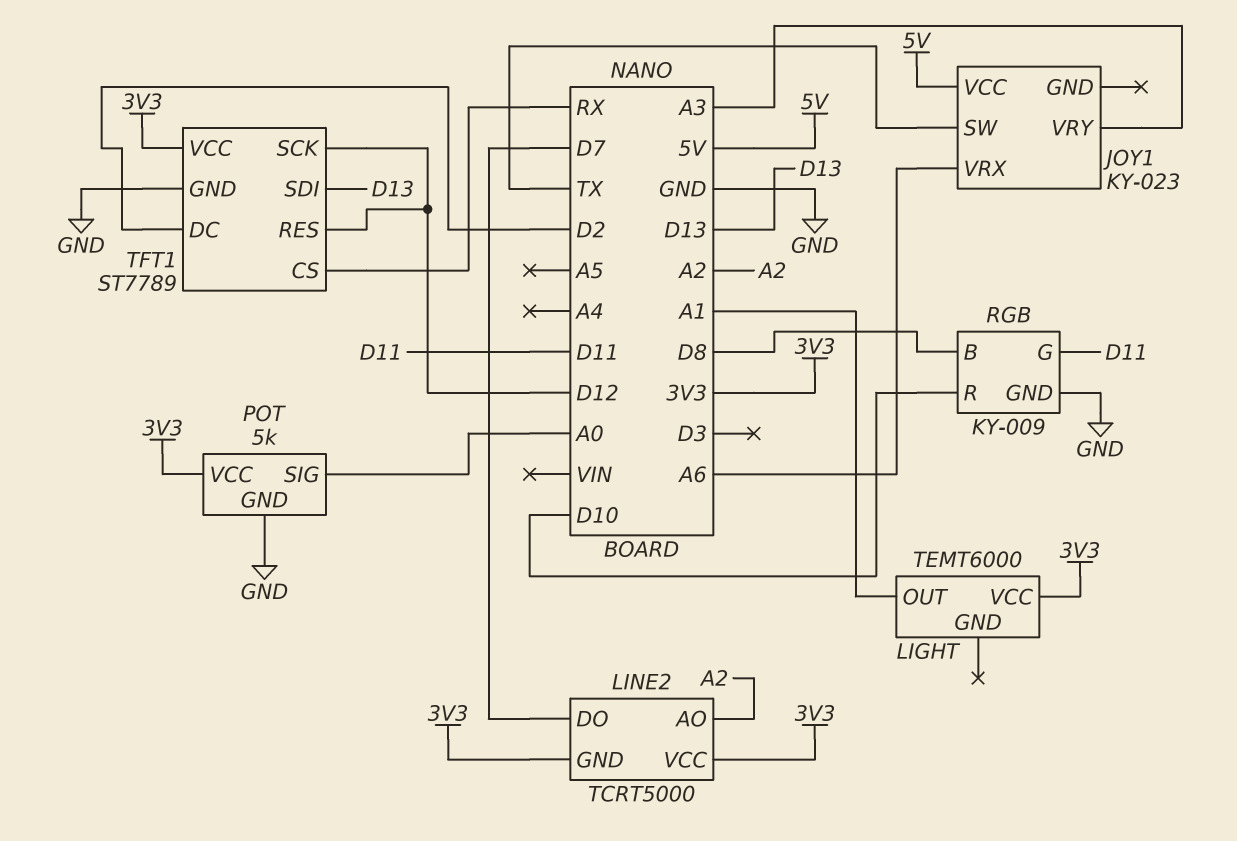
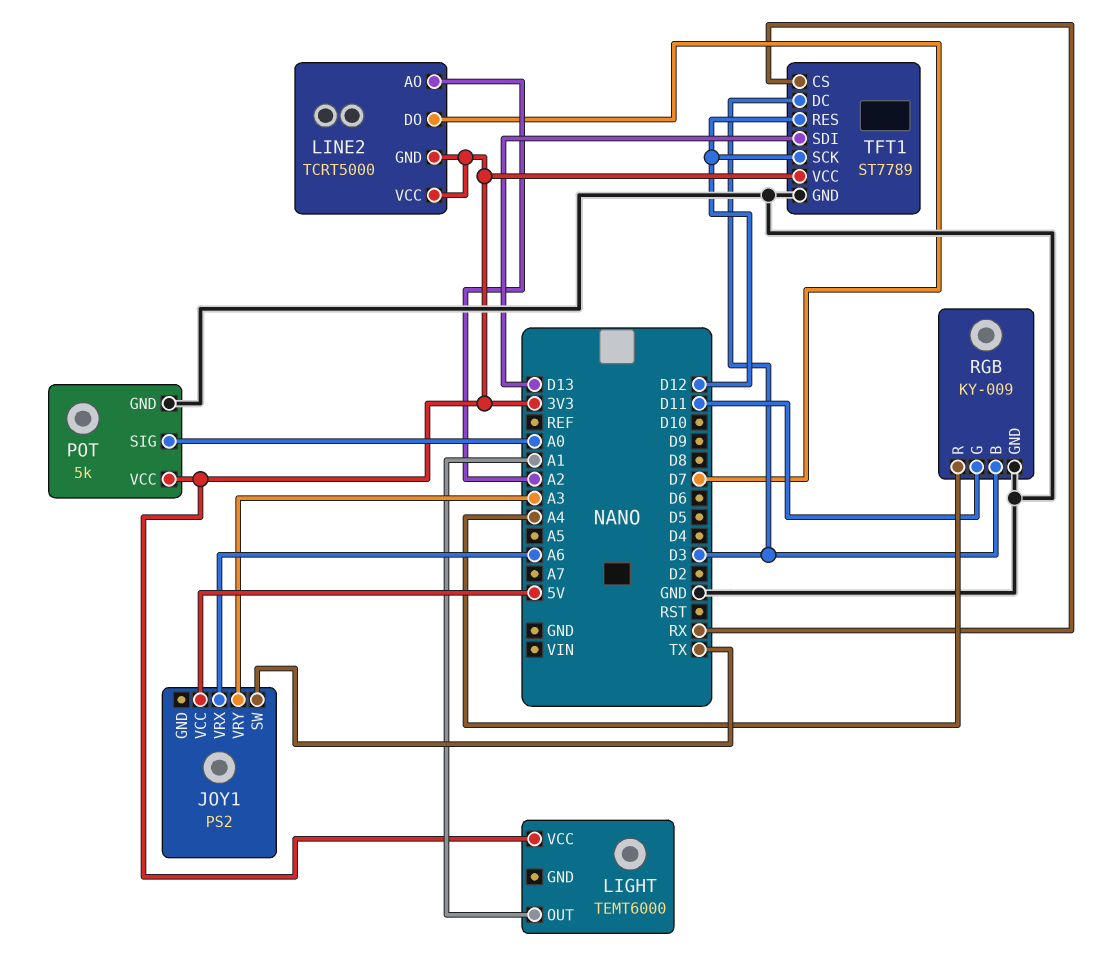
JOY1: KY-023 -> PS2
RGB pin B: D8 -> D3
RGB pin R: D10 -> A4
TFT1 pin DC: D2 -> D3

